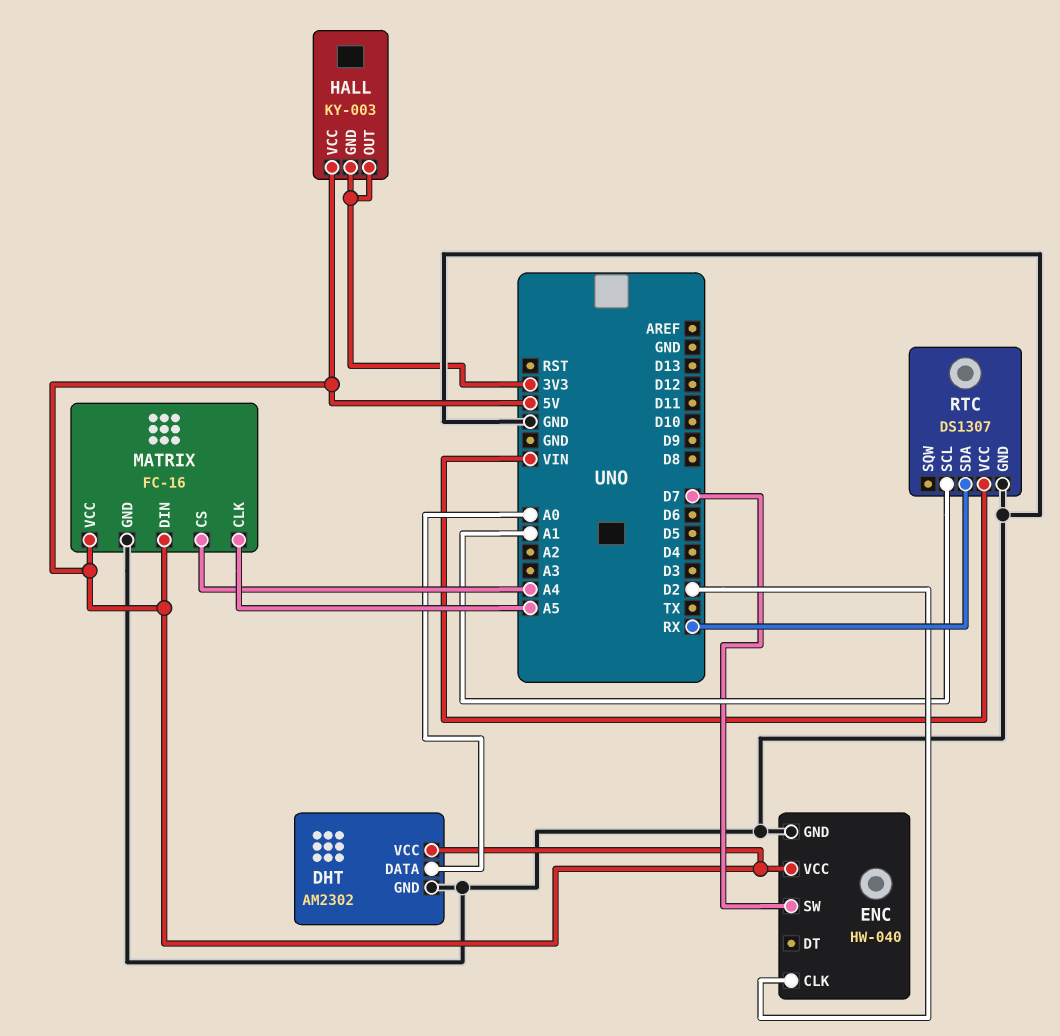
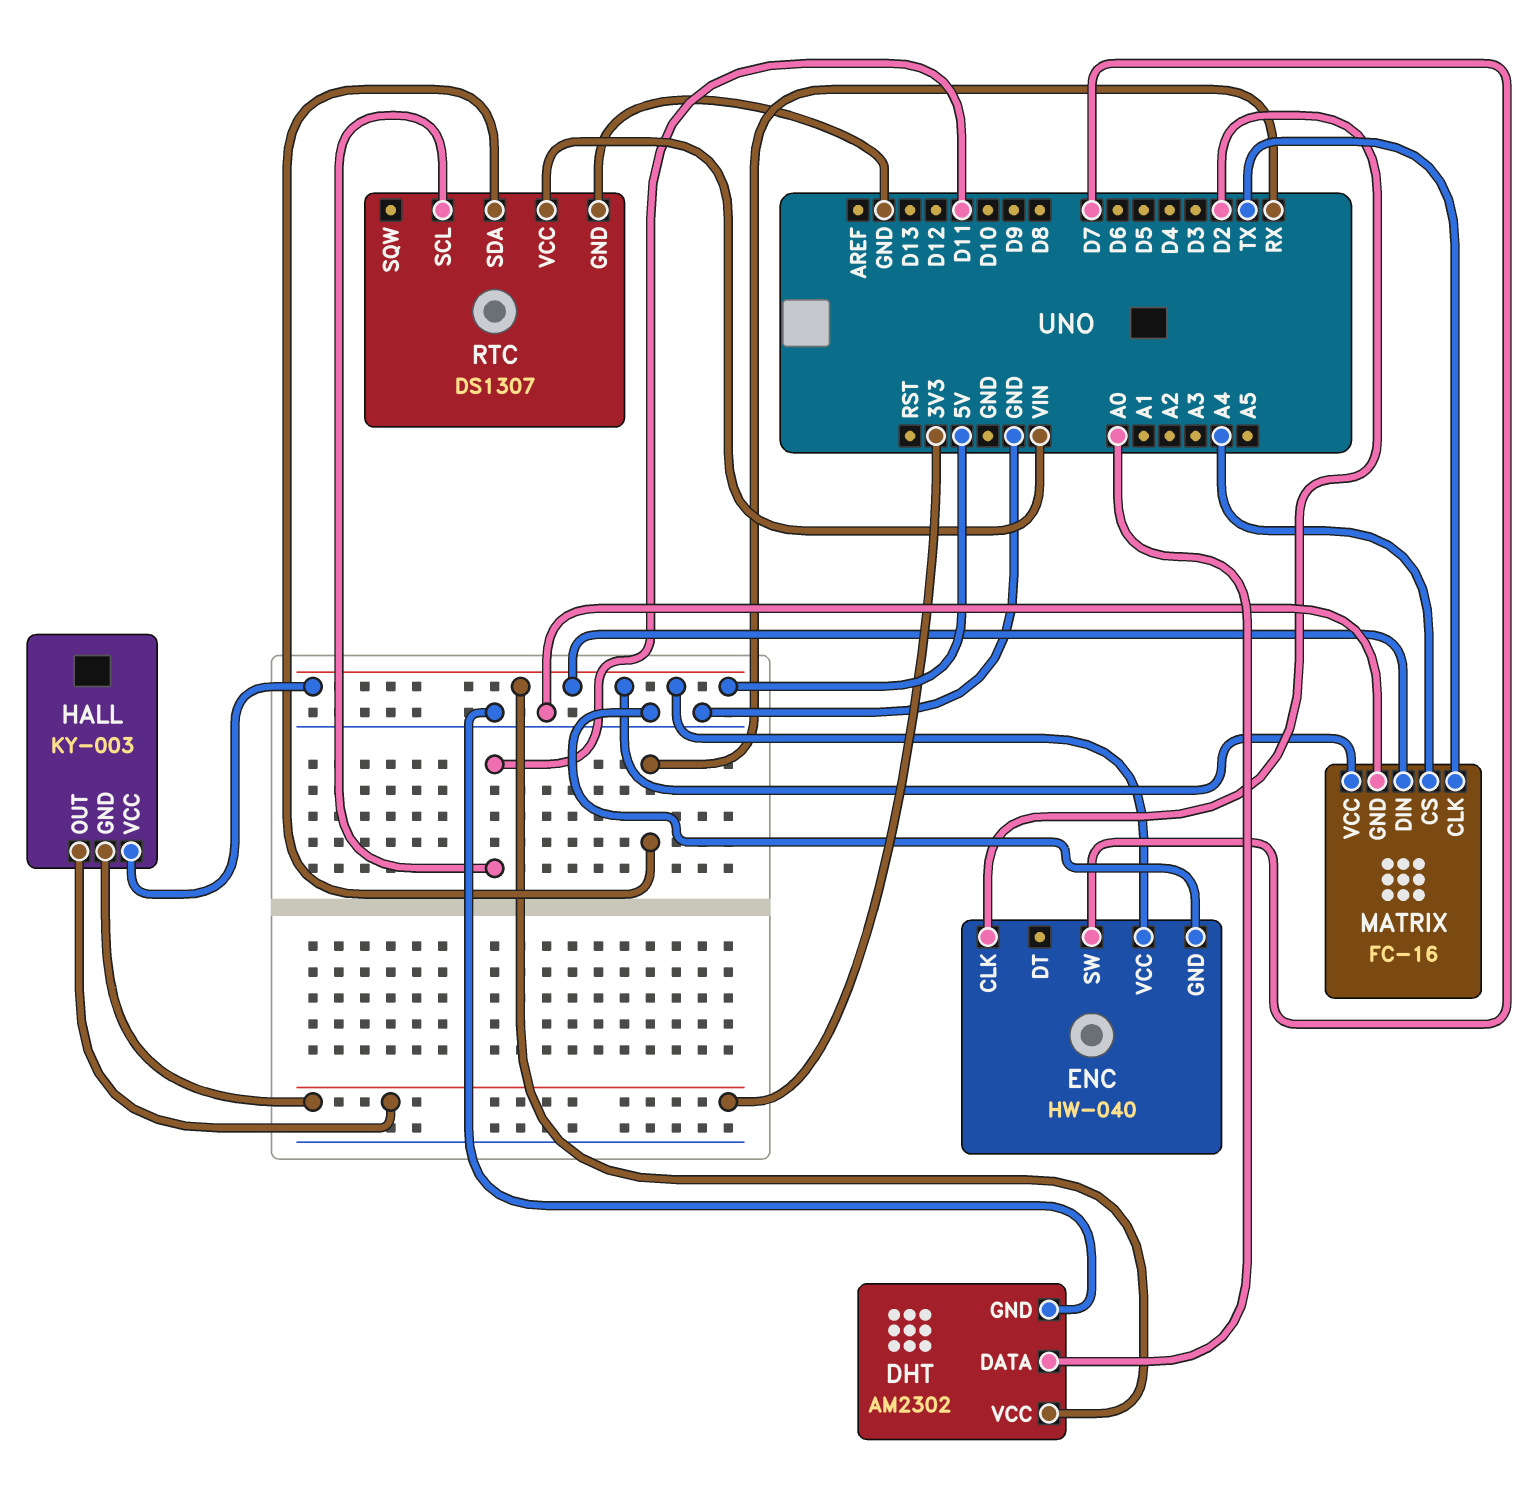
MATRIX pin CLK: A5 -> TX
RTC pin SCL: A1 -> D11

